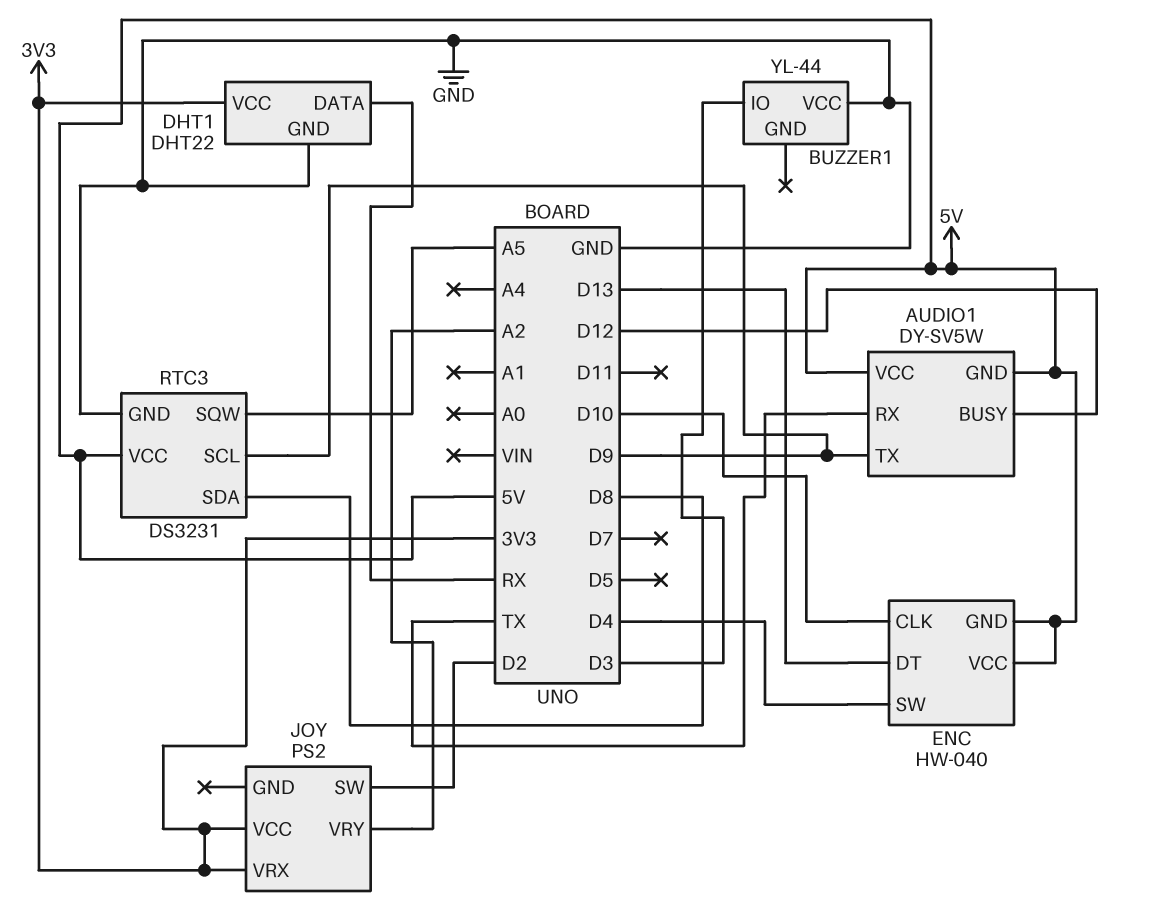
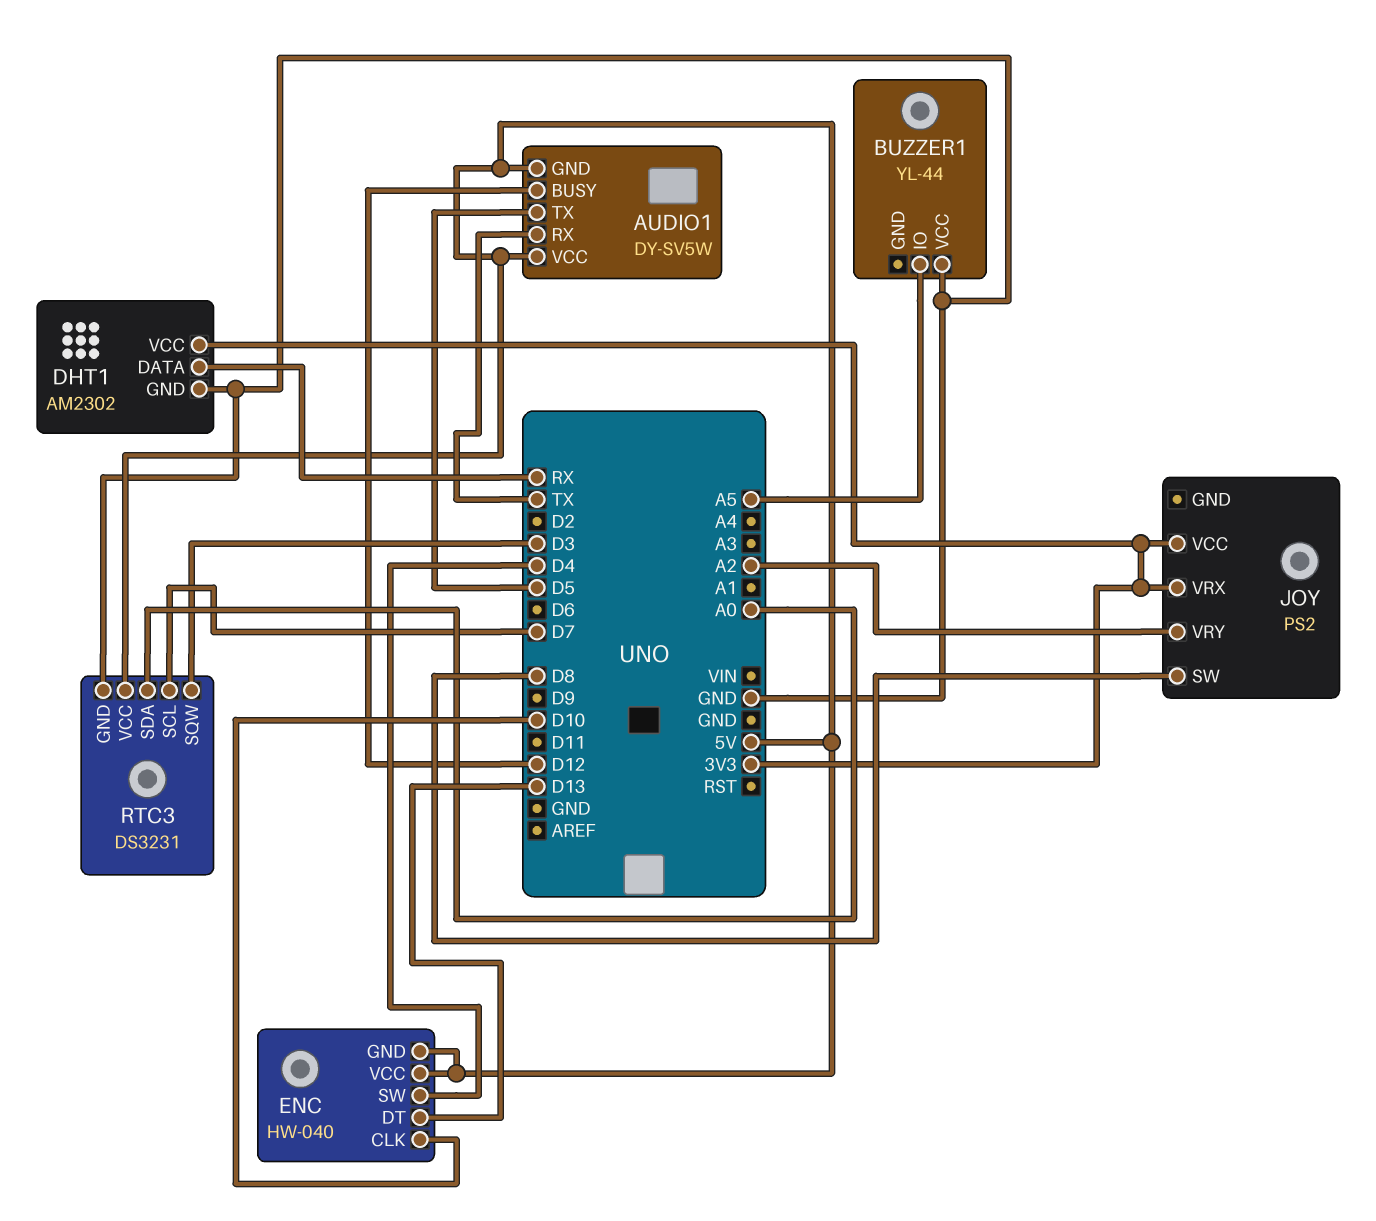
AUDIO1 pin TX: D9 -> D5
BUZZER1 pin IO: D3 -> A5
DHT1: DHT22 -> AM2302
JOY pin SW: D2 -> D8
RTC3 pin SCL: D9 -> D7
RTC3 pin SDA: D8 -> A0
RTC3 pin SQW: A5 -> D3

